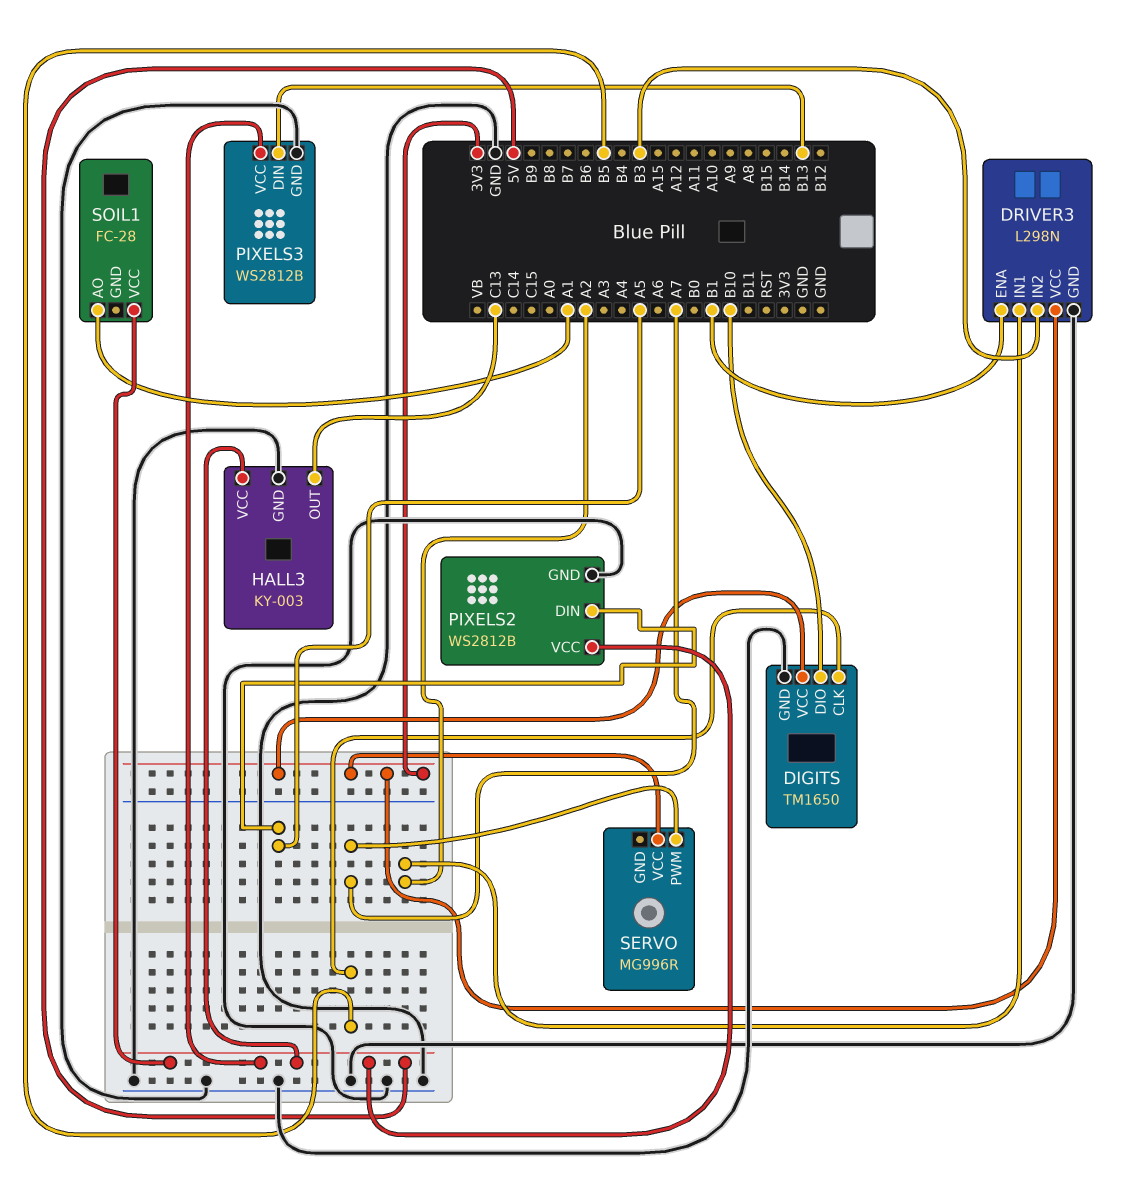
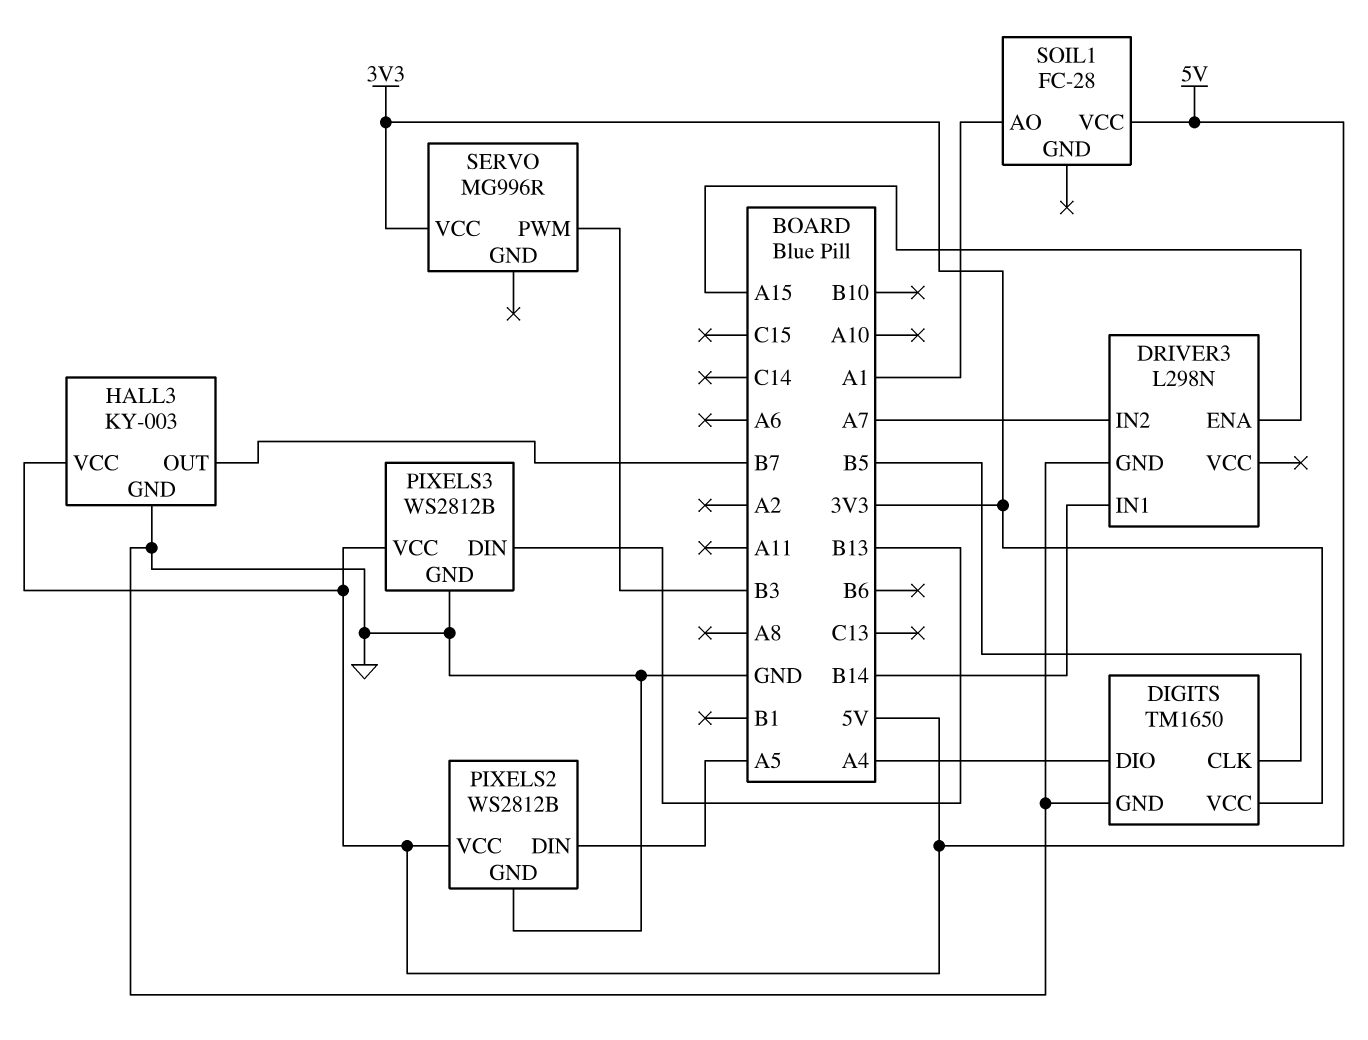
DIGITS pin DIO: B10 -> A4
DRIVER3 pin ENA: B1 -> A15
DRIVER3 pin IN1: A2 -> B14
DRIVER3 pin IN2: B3 -> A7
DRIVER3 pin VCC: 3V3 -> none
HALL3 pin OUT: C13 -> B7
SERVO pin PWM: A7 -> B3

